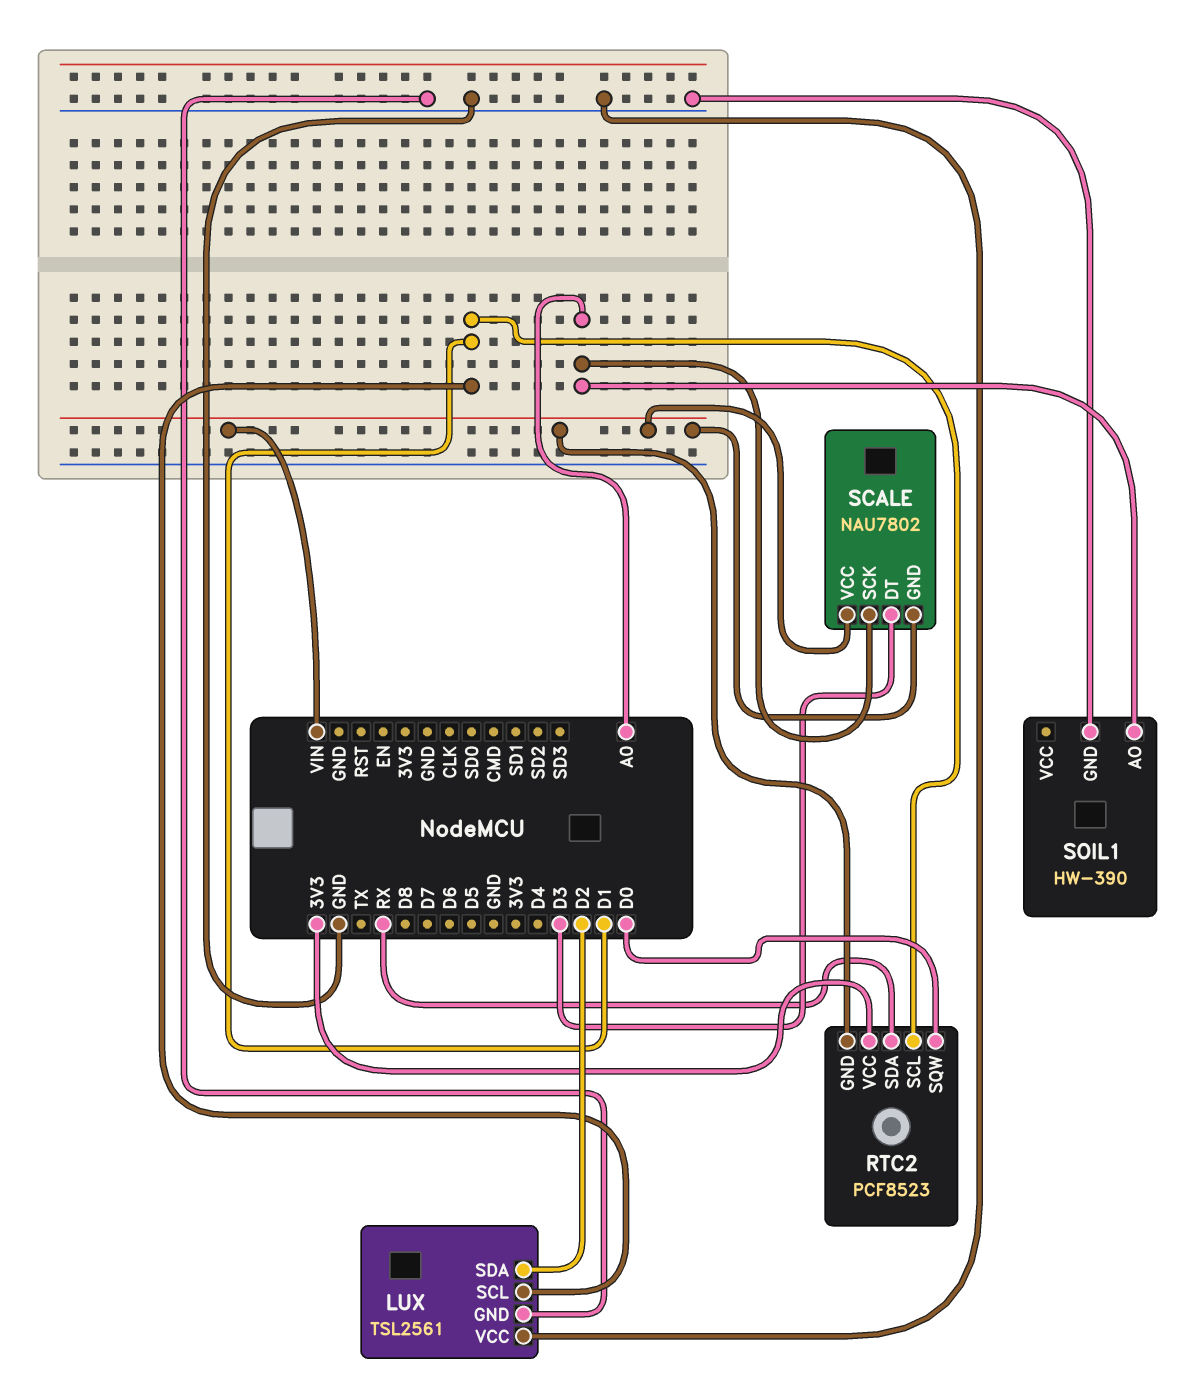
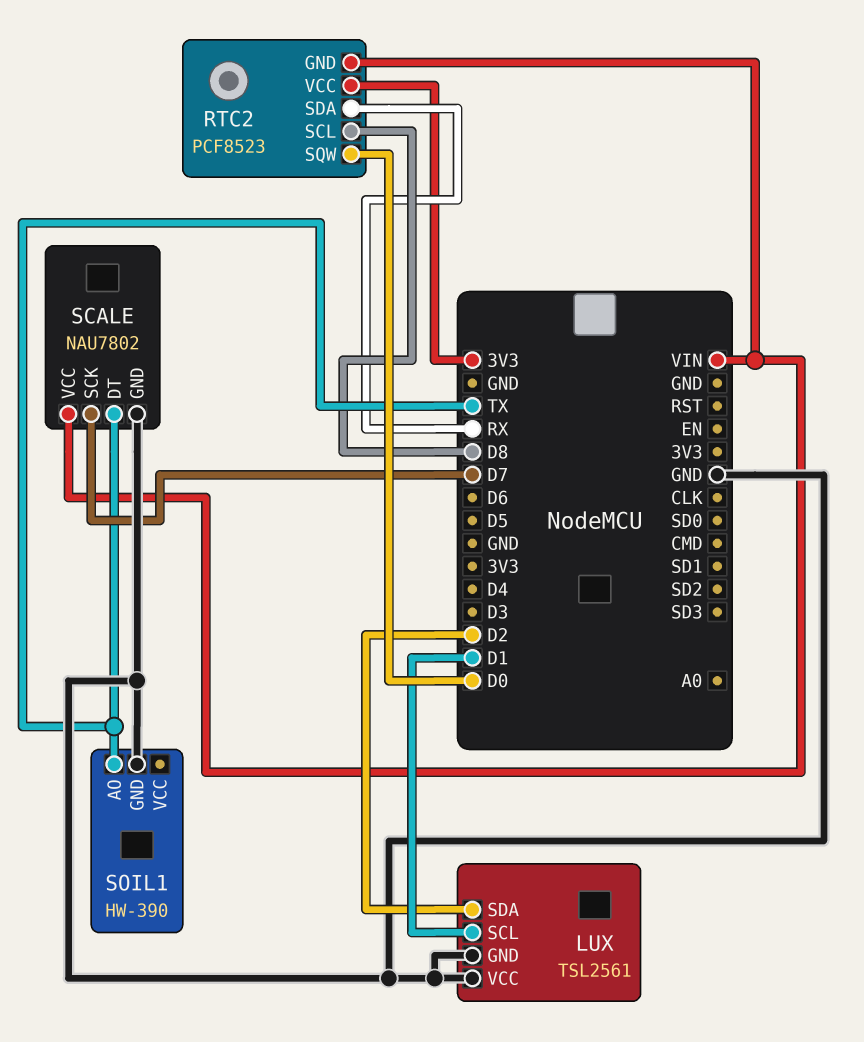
RTC2 pin SCL: D1 -> D8
SCALE pin DT: D3 -> TX
SCALE pin GND: VIN -> GND
SCALE pin SCK: A0 -> D7
SOIL1 pin AO: A0 -> TX

